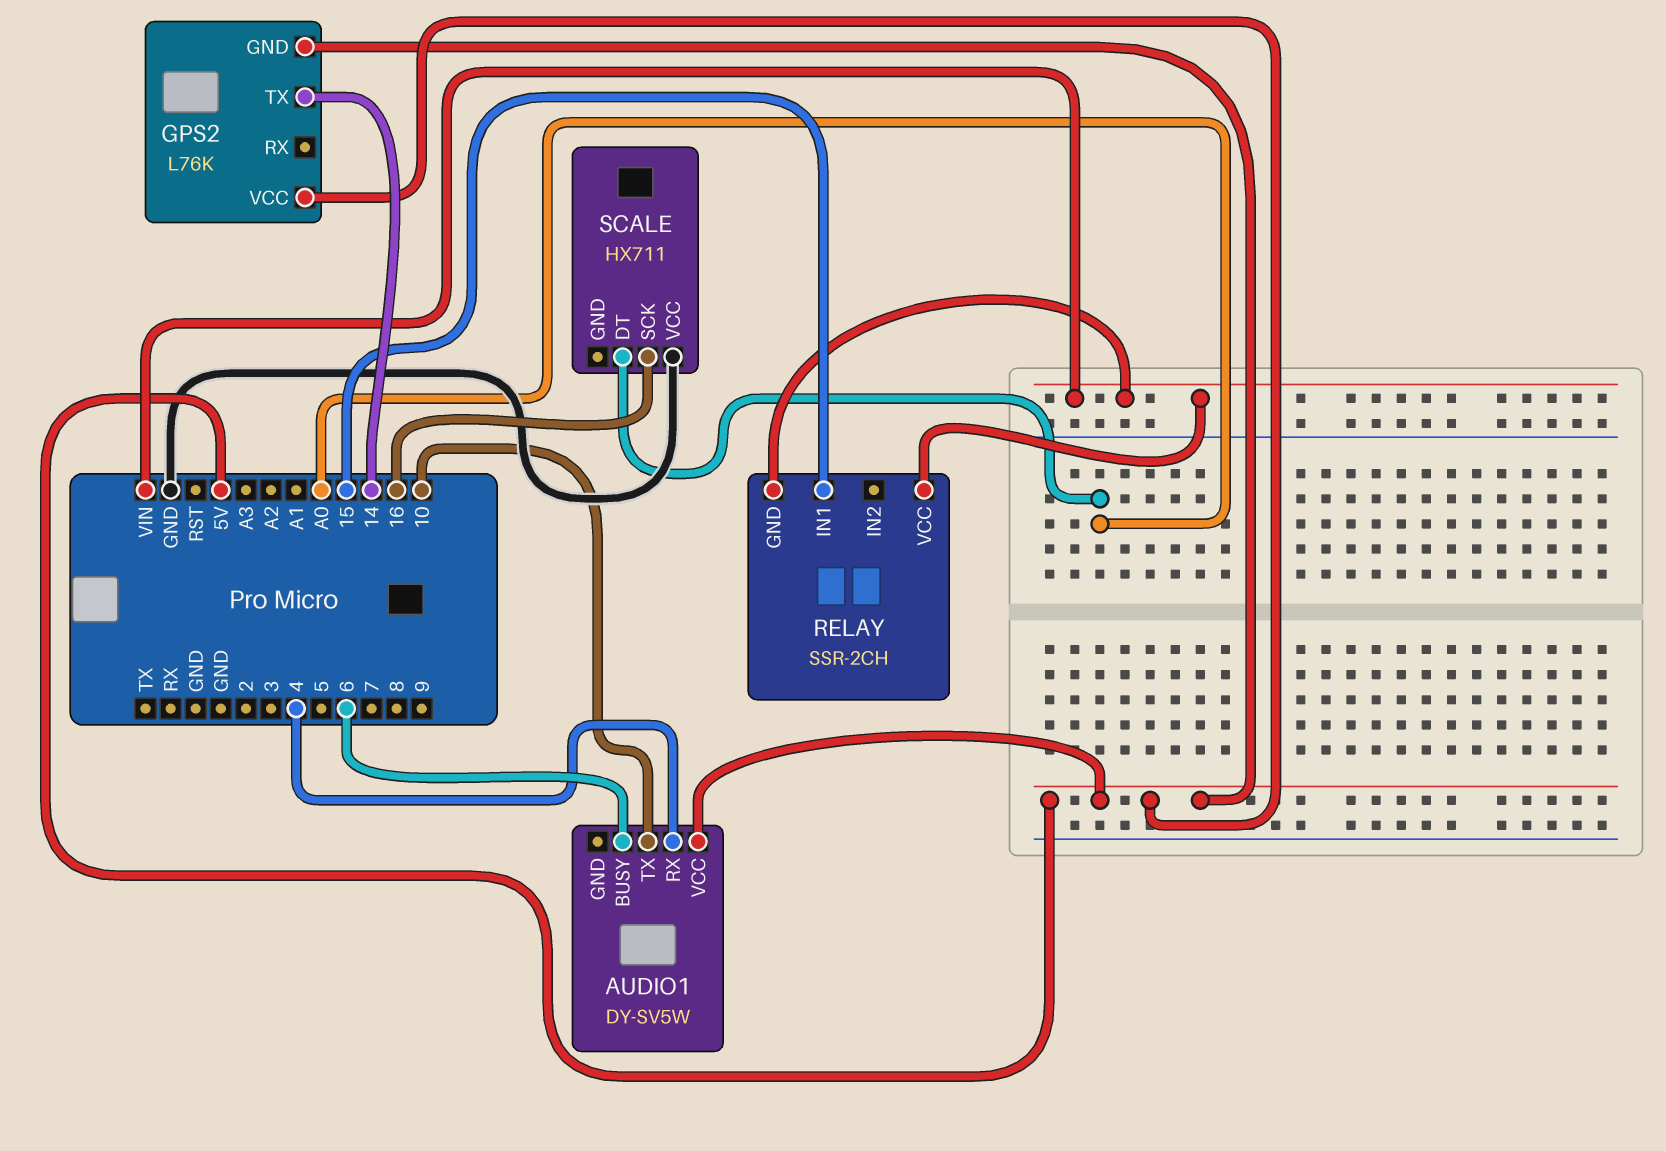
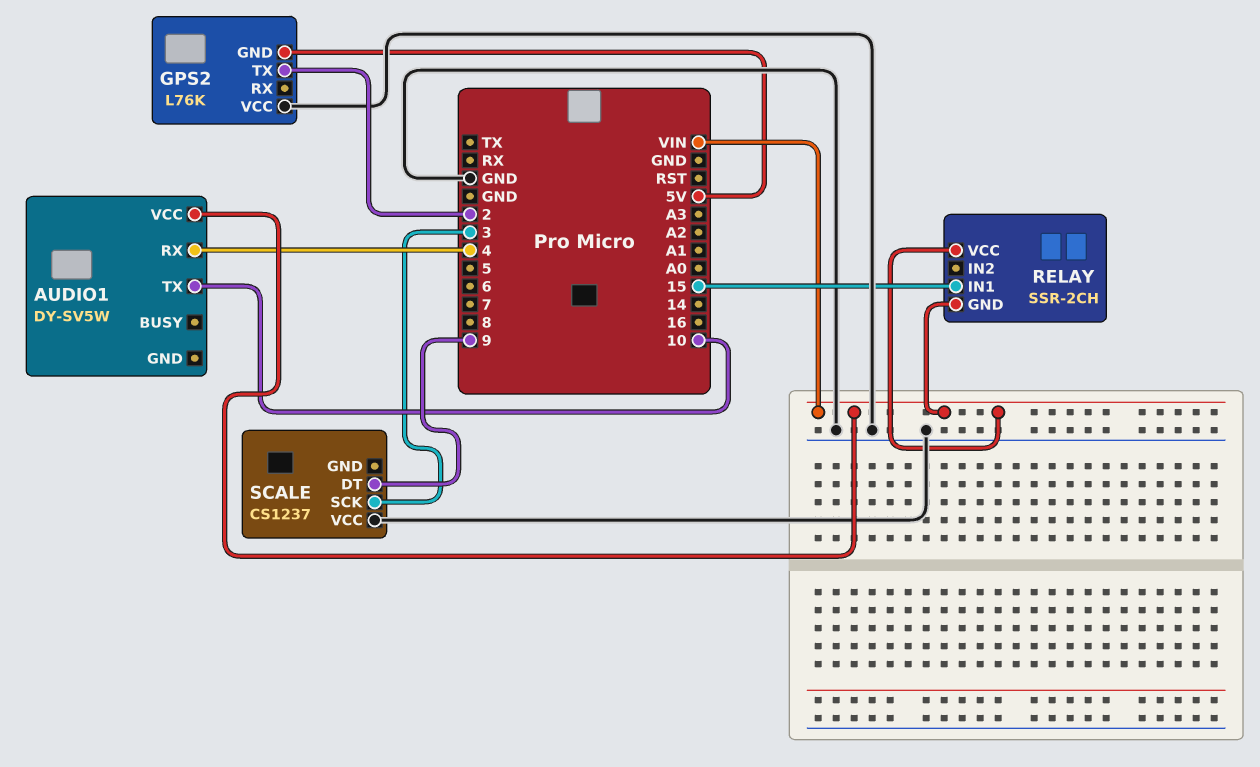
AUDIO1 pin BUSY: 6 -> none
AUDIO1 pin VCC: 5V -> VIN
GPS2 pin TX: 14 -> 2
GPS2 pin VCC: 5V -> GND
SCALE: HX711 -> CS1237
SCALE pin DT: A0 -> 9
SCALE pin SCK: 16 -> 3

